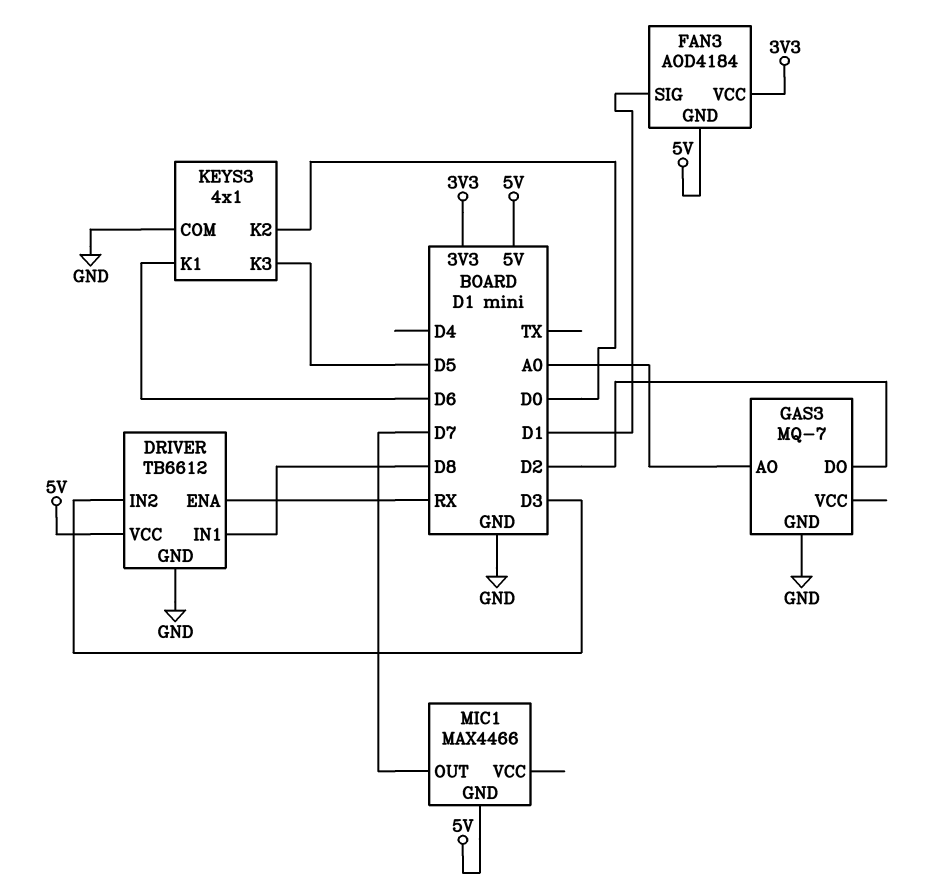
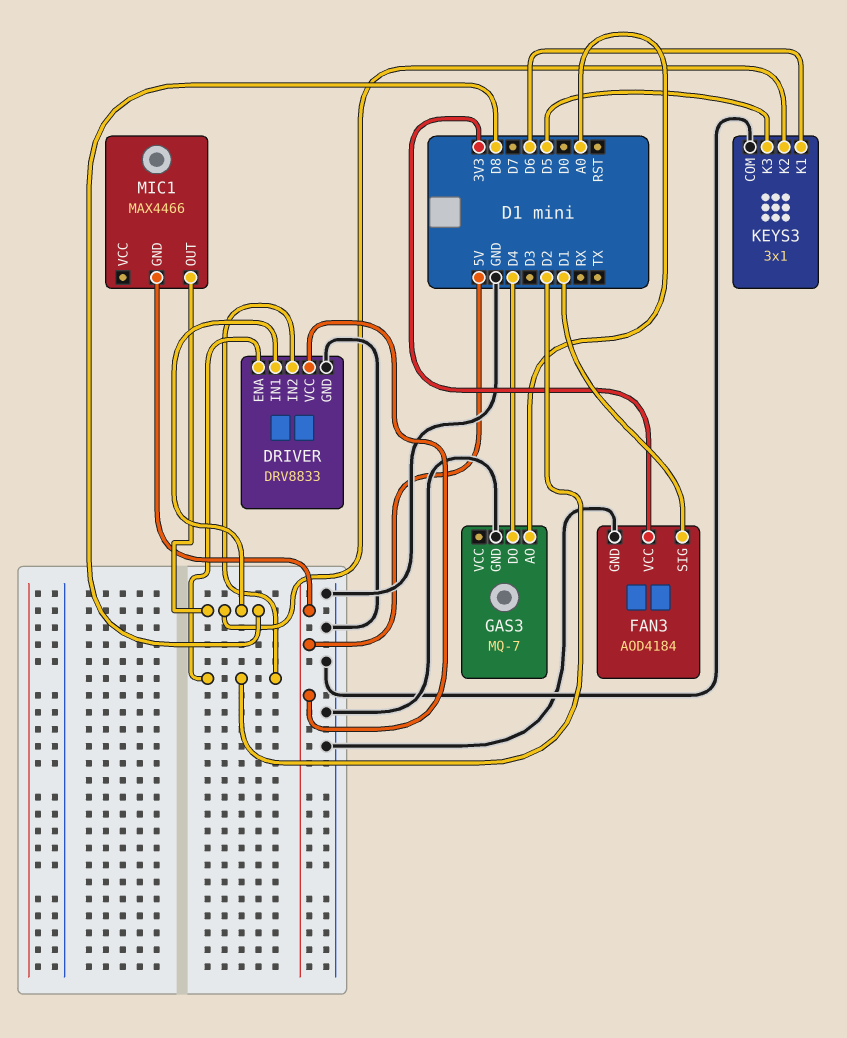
DRIVER: TB6612 -> DRV8833
DRIVER pin ENA: RX -> D2
DRIVER pin IN2: D3 -> D2
FAN3 pin GND: 5V -> GND
GAS3 pin DO: D2 -> D4
KEYS3: 4x1 -> 3x1
KEYS3 pin K2: D0 -> D8
MIC1 pin OUT: D7 -> D8

